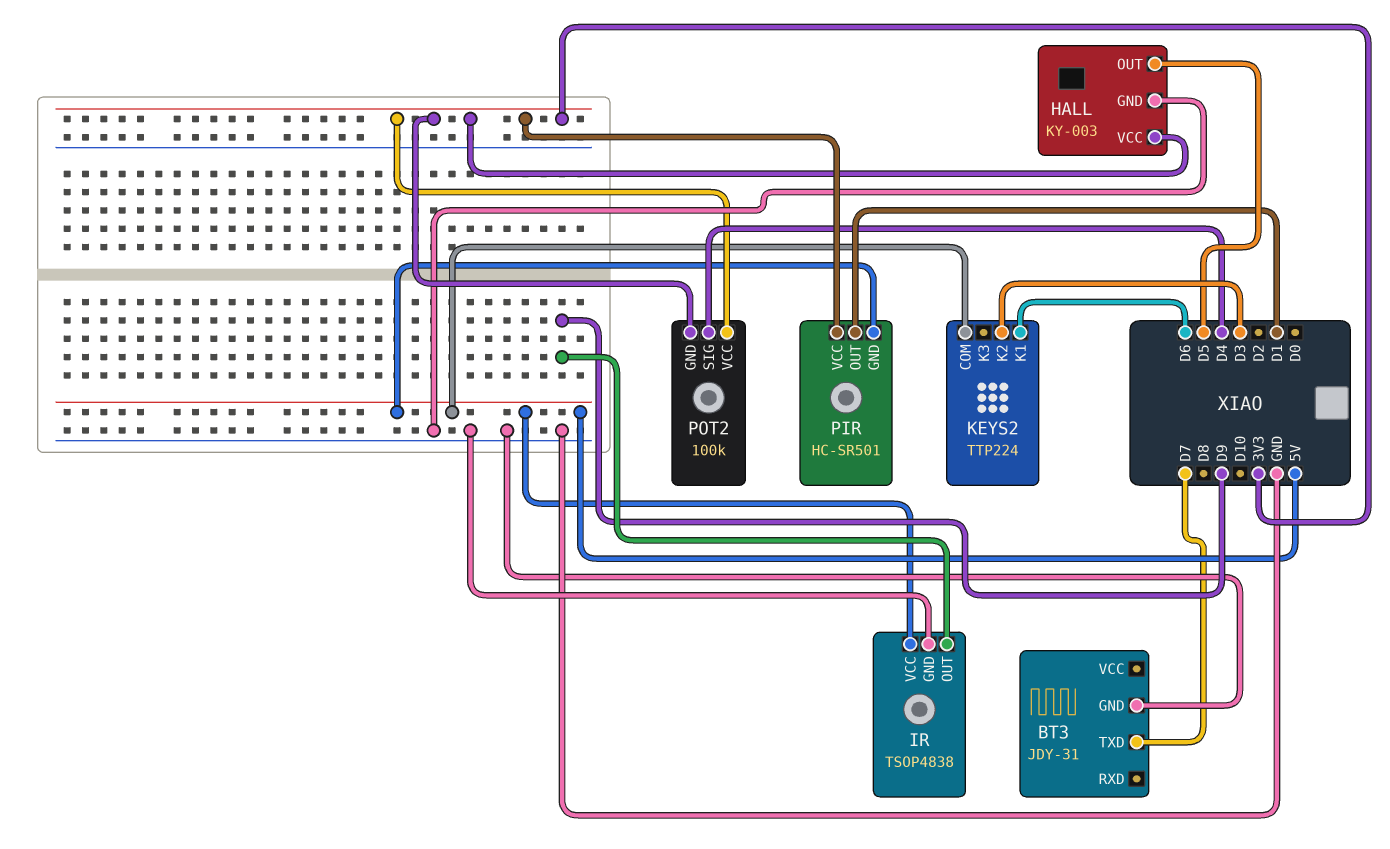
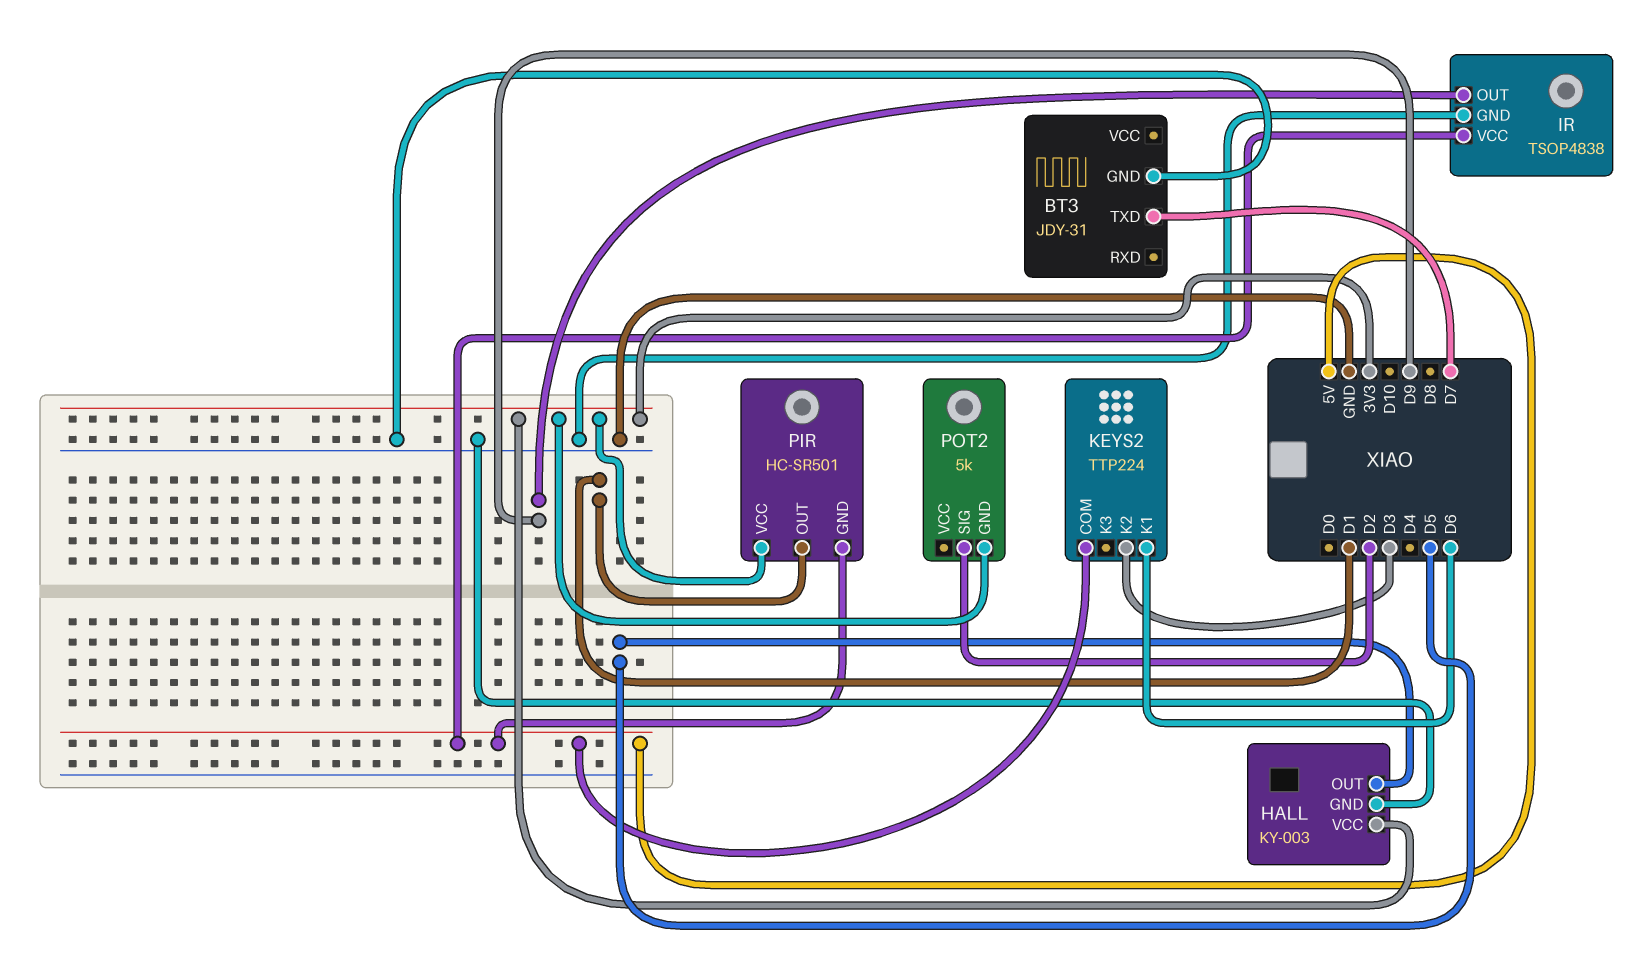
POT2: 100k -> 5k
POT2 pin SIG: D4 -> D2
POT2 pin VCC: 3V3 -> none

